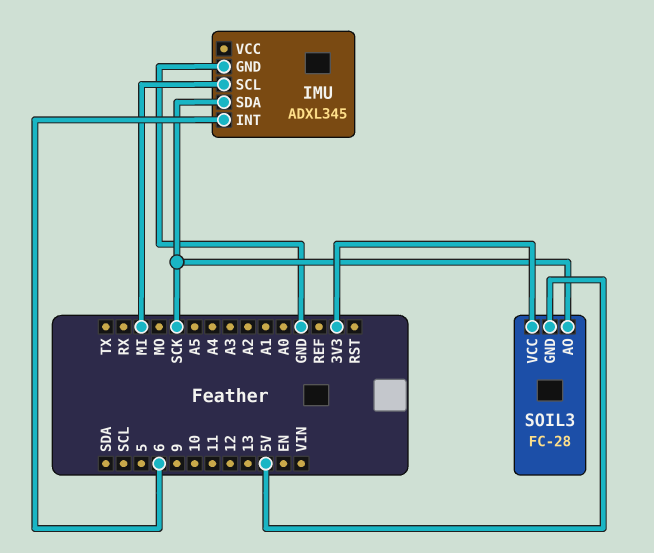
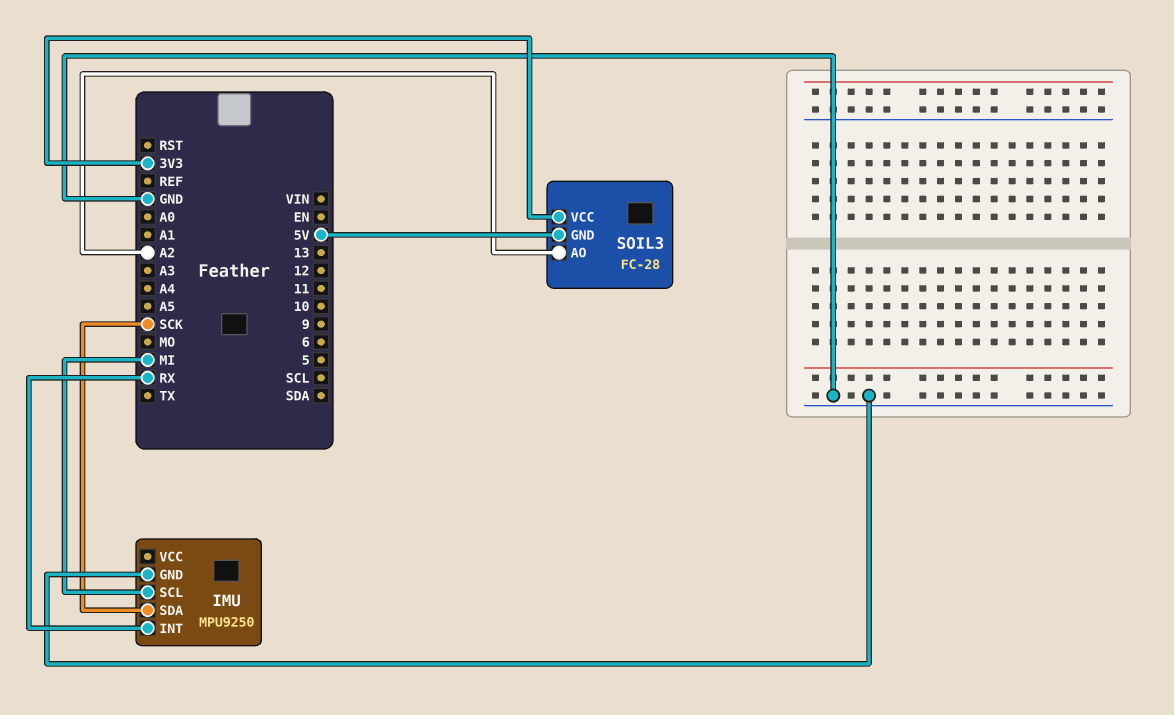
IMU: ADXL345 -> MPU9250
IMU pin INT: 6 -> RX
SOIL3 pin AO: SCK -> A2

